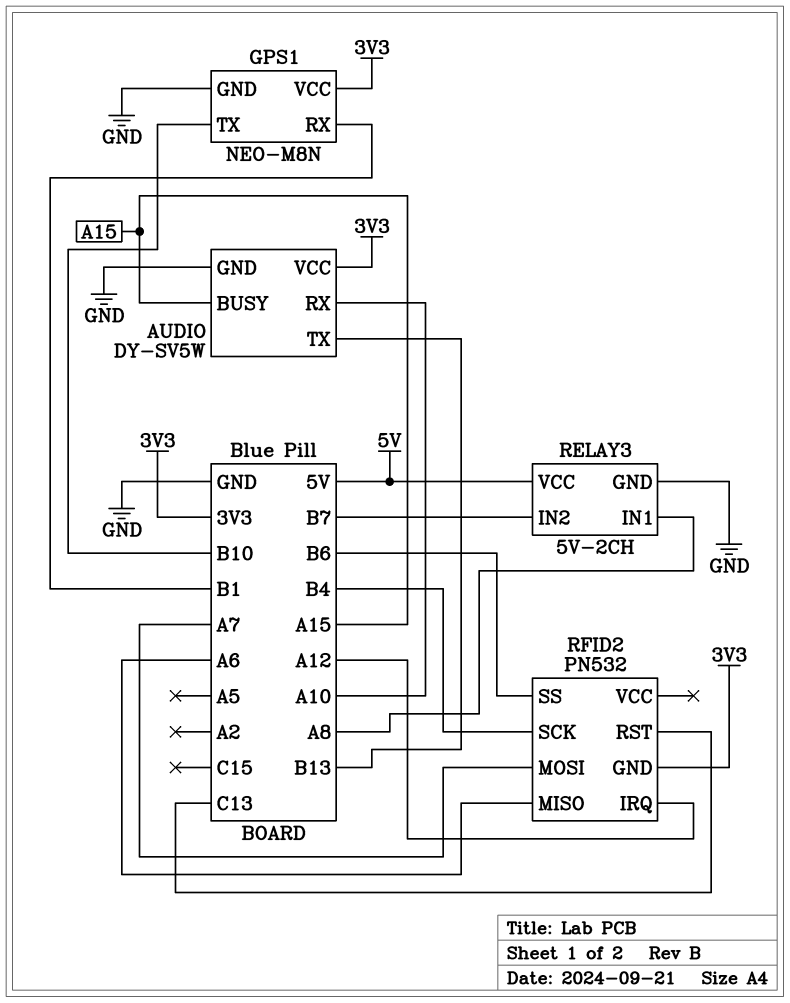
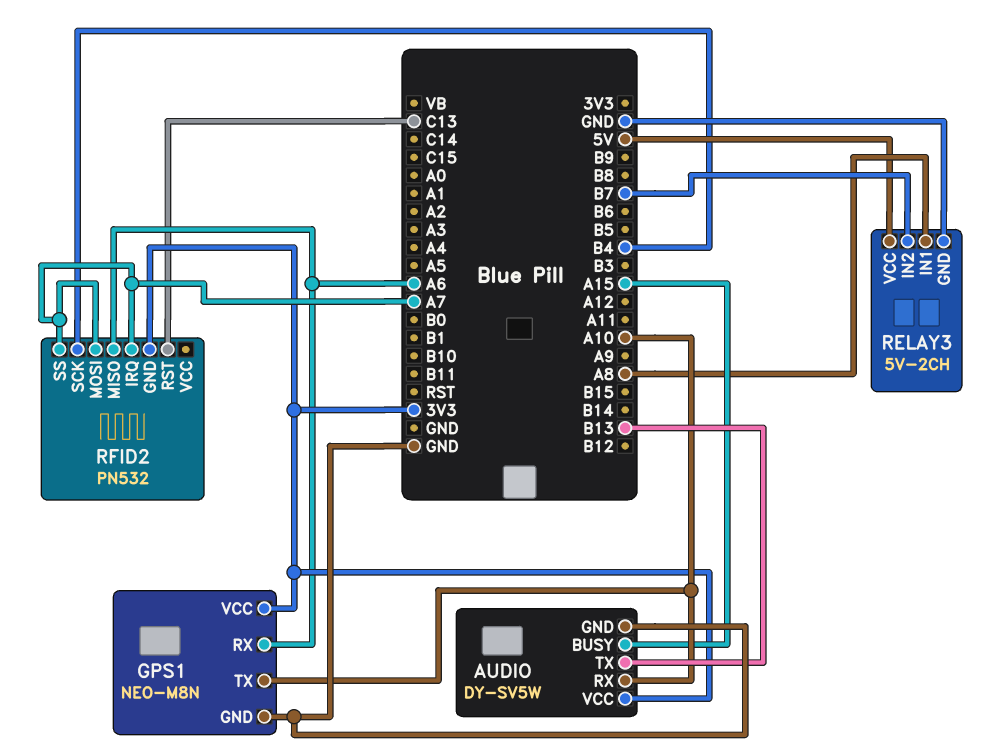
GPS1 pin RX: B1 -> A6
GPS1 pin TX: B10 -> A10
RFID2 pin IRQ: A12 -> A7
RFID2 pin SS: B6 -> A7

